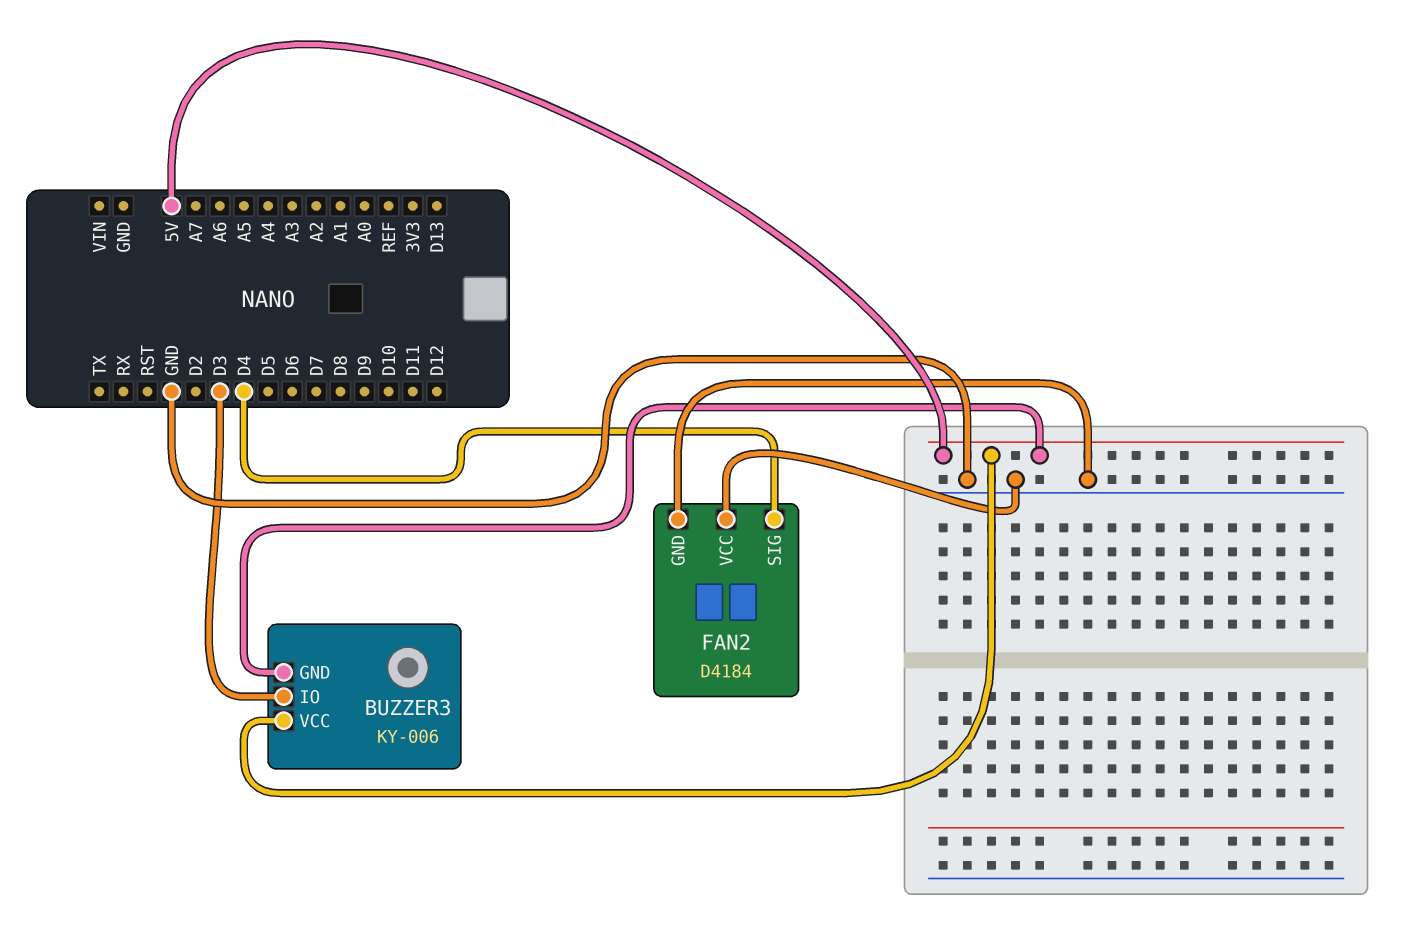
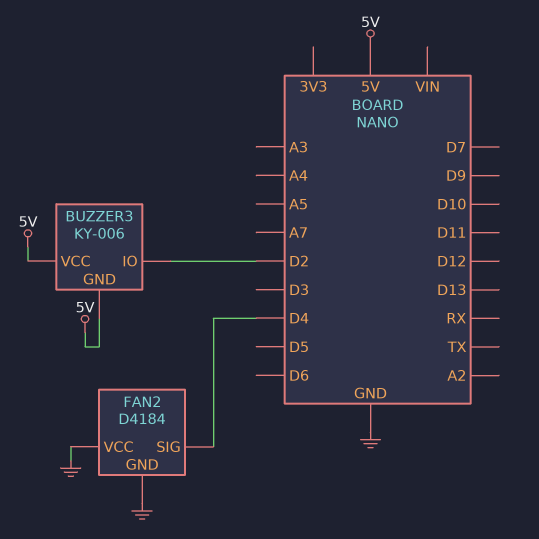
BUZZER3 pin IO: D3 -> D2

